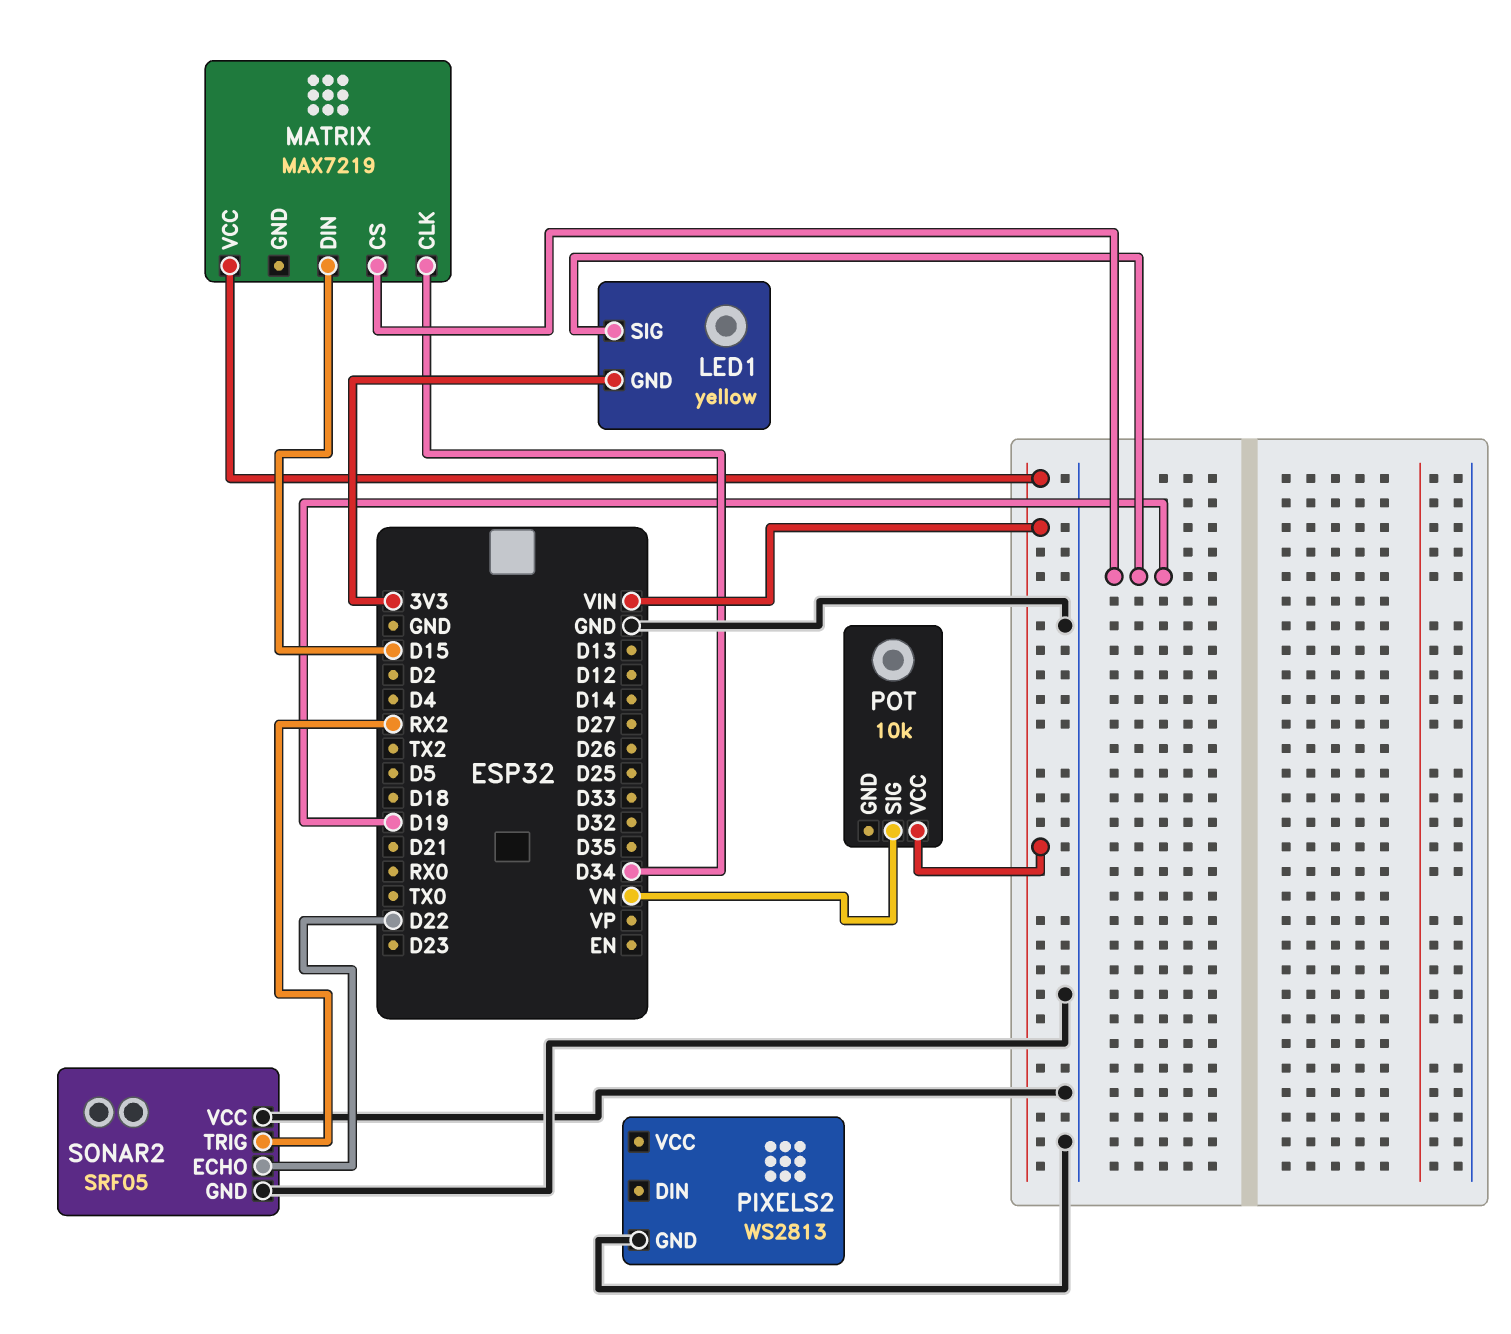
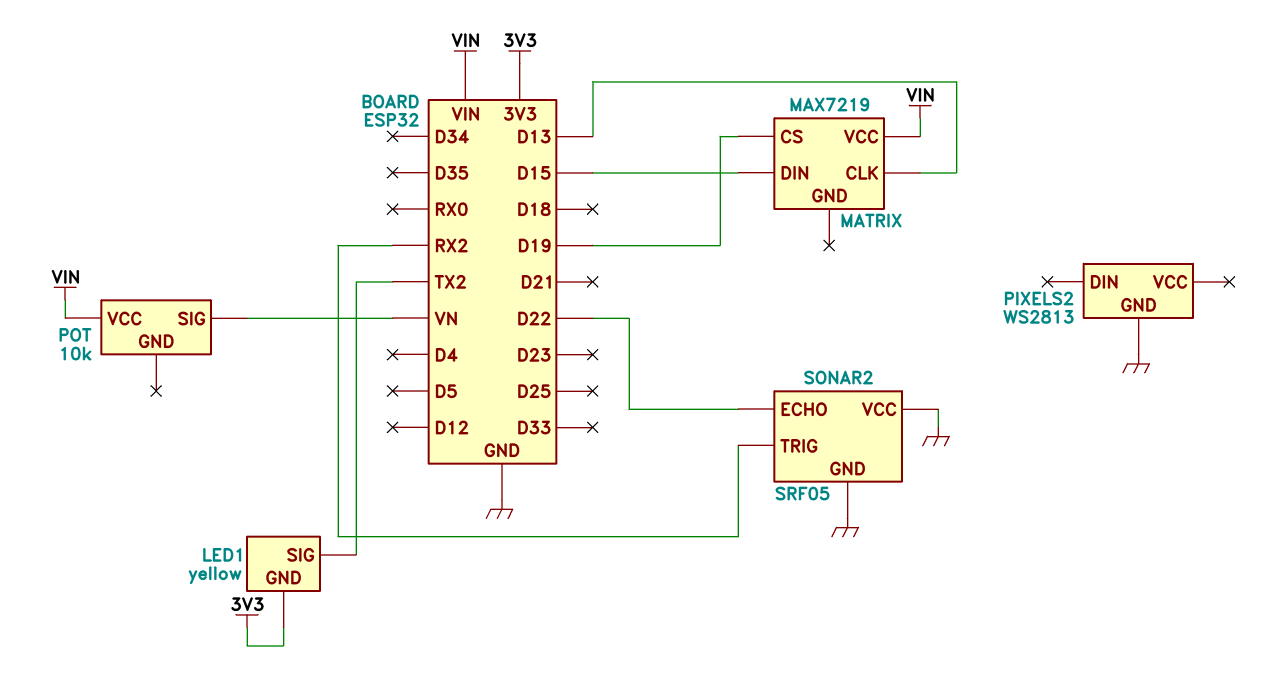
LED1 pin SIG: D19 -> TX2
MATRIX pin CLK: D34 -> D13

